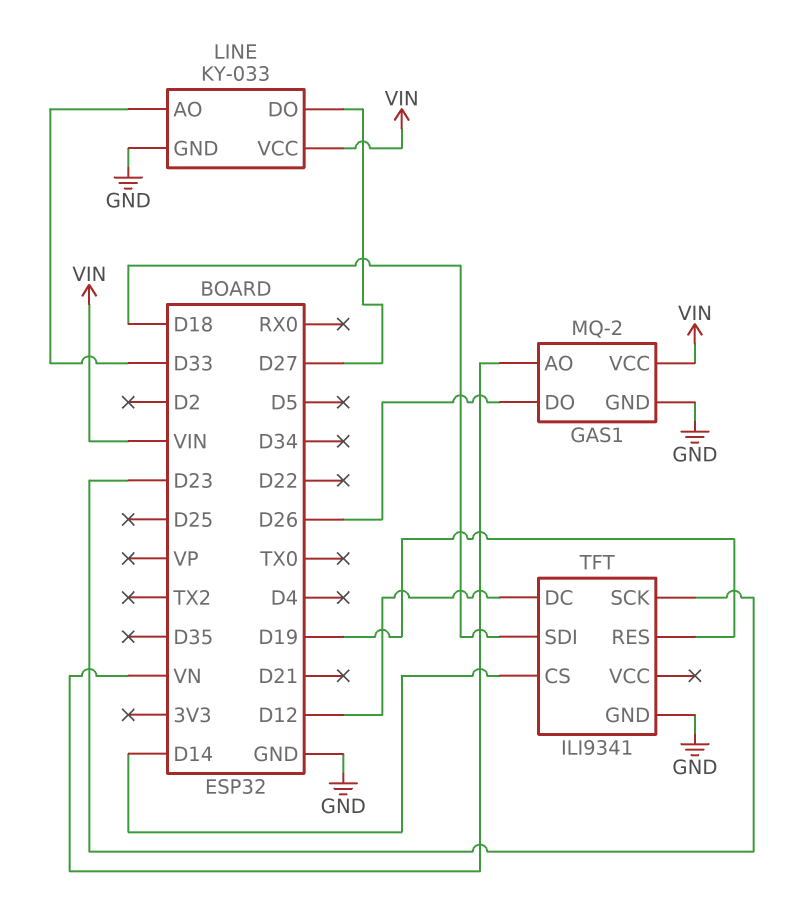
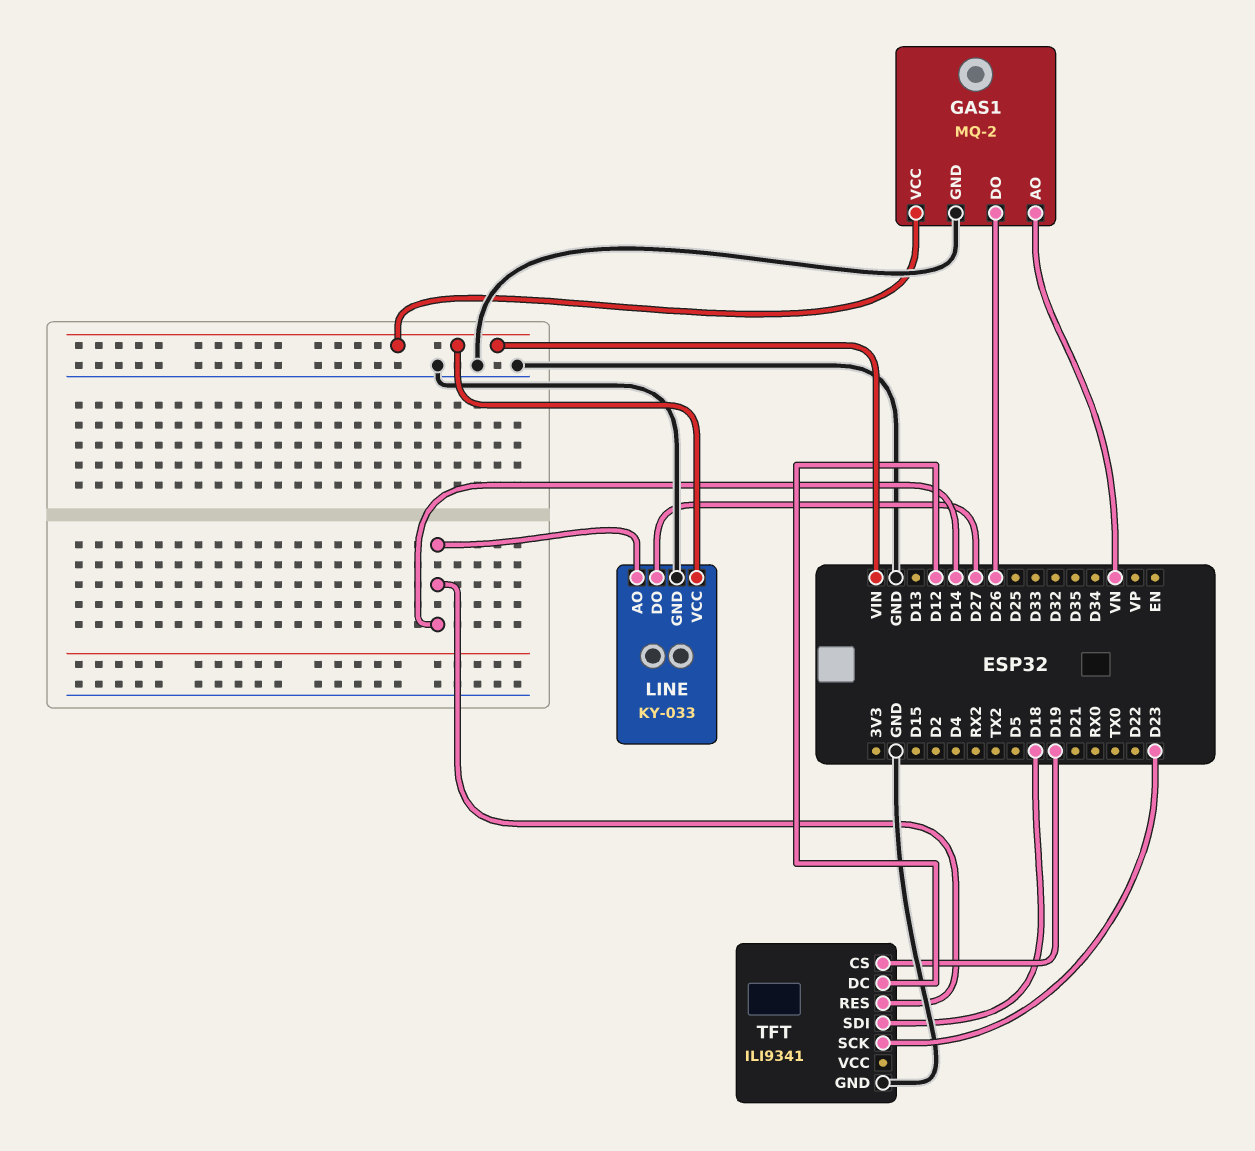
LINE pin AO: D33 -> D14
TFT pin CS: D14 -> D19
TFT pin RES: D19 -> D14

